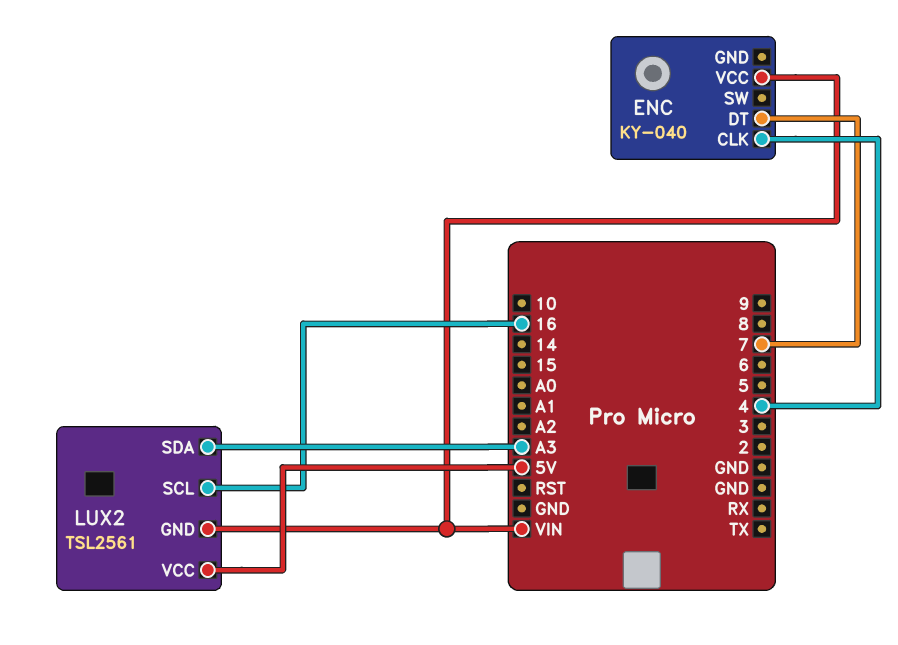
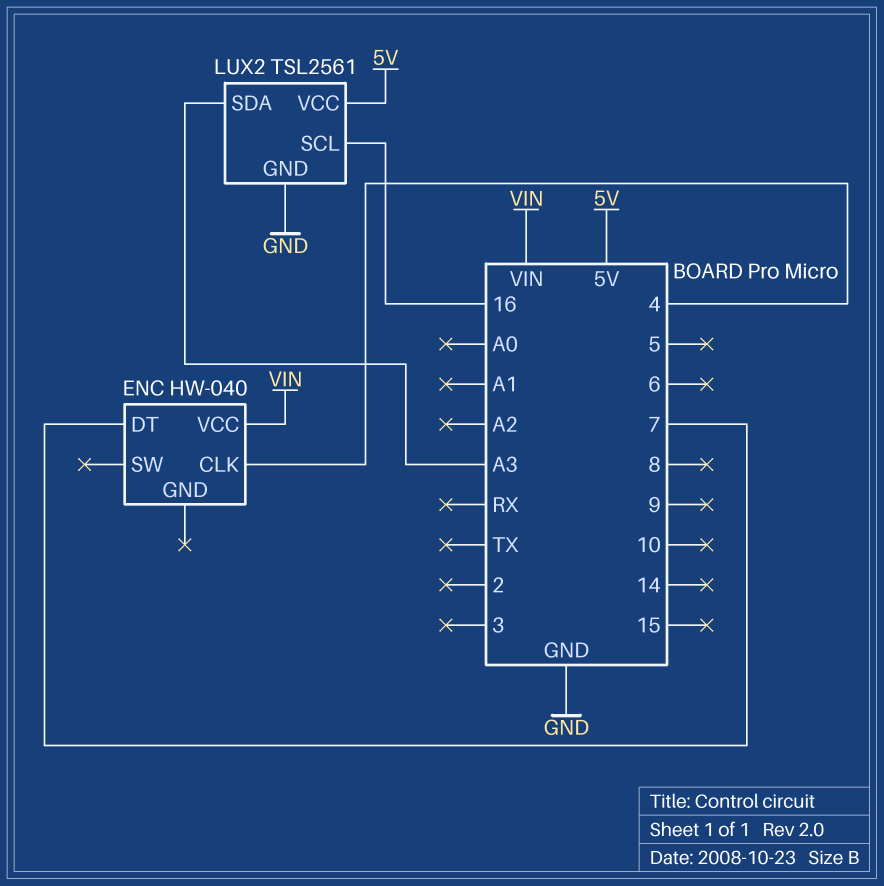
ENC: KY-040 -> HW-040
LUX2 pin GND: VIN -> GND

